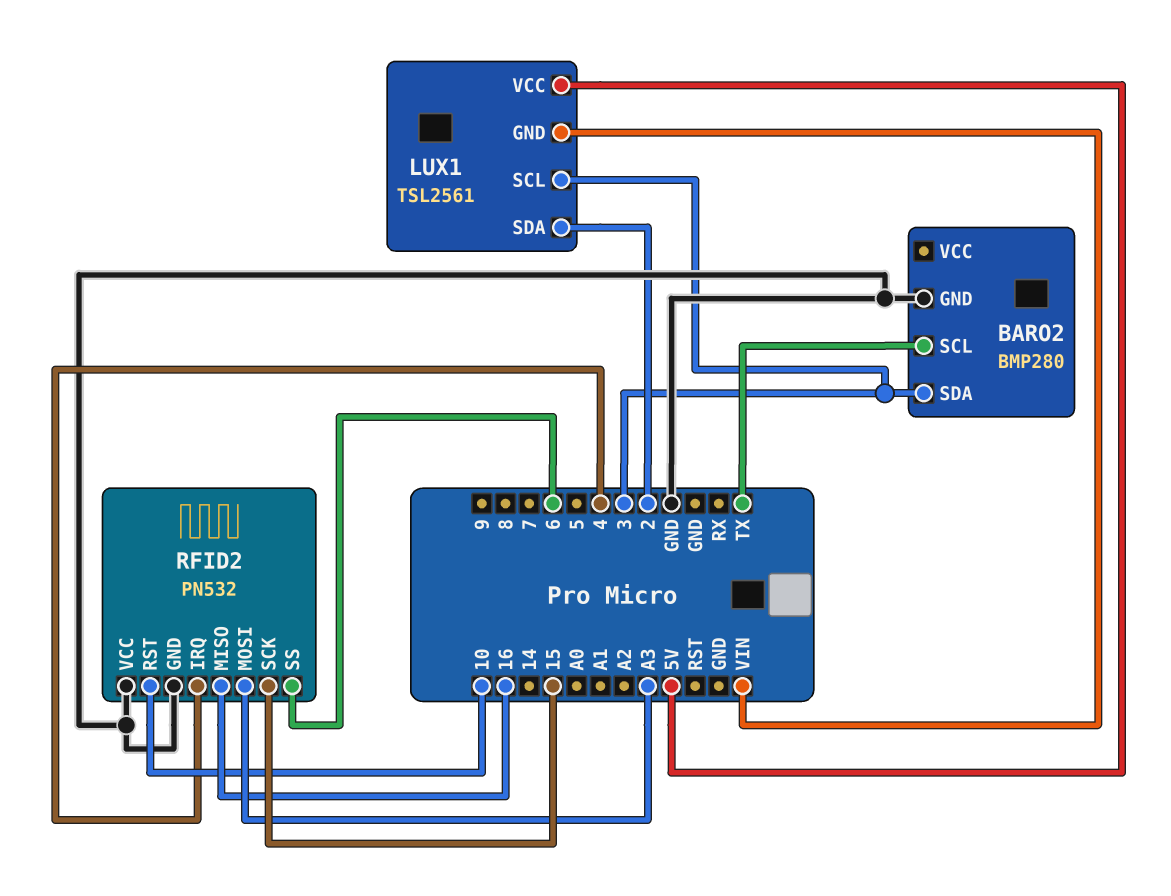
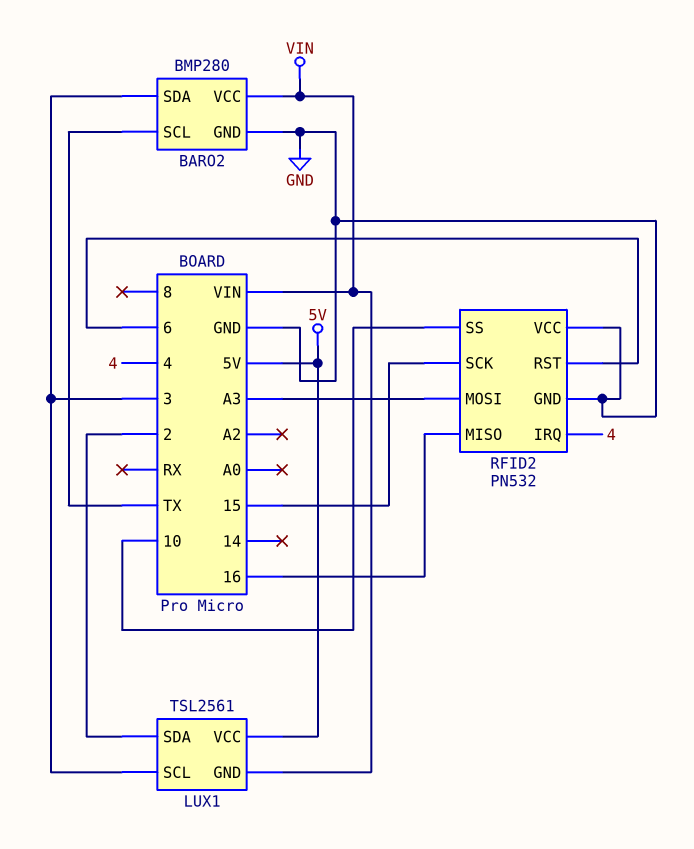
BARO2 pin VCC: none -> VIN
RFID2 pin RST: 10 -> 6
RFID2 pin SS: 6 -> 10

